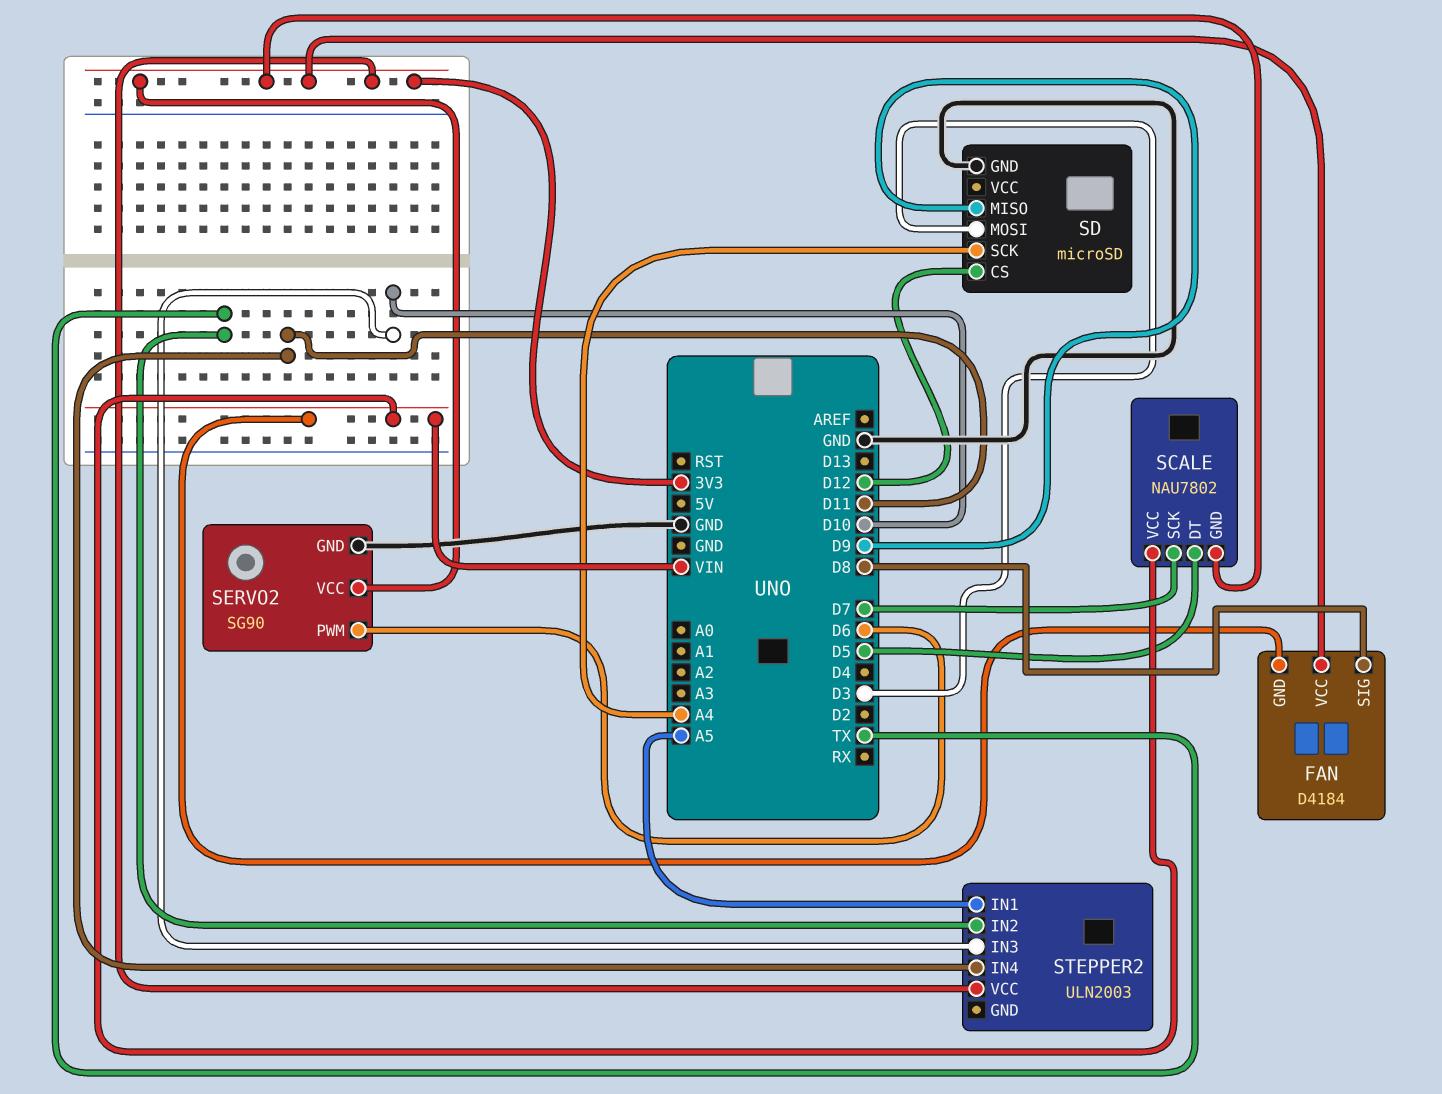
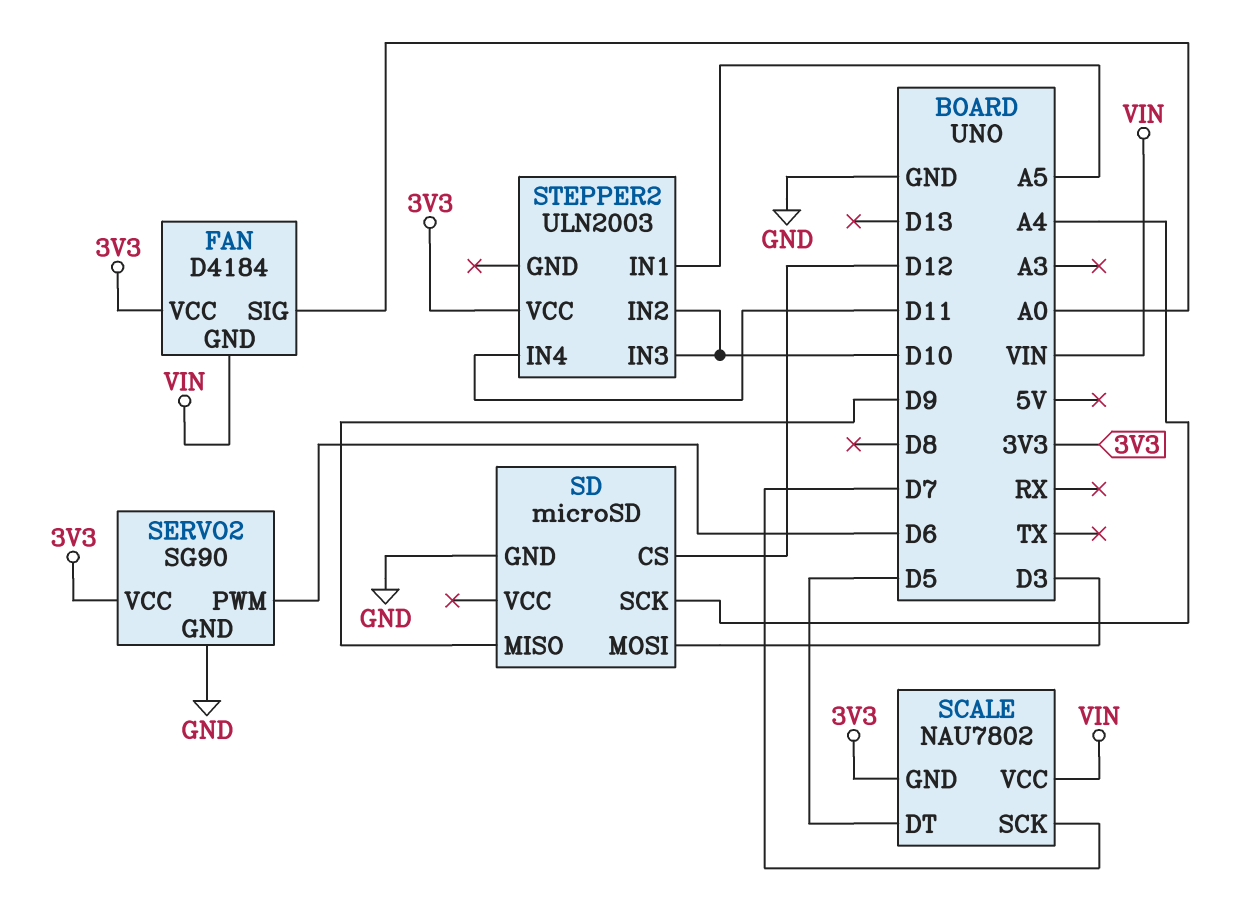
FAN pin SIG: D8 -> A0
STEPPER2 pin IN2: TX -> D10

